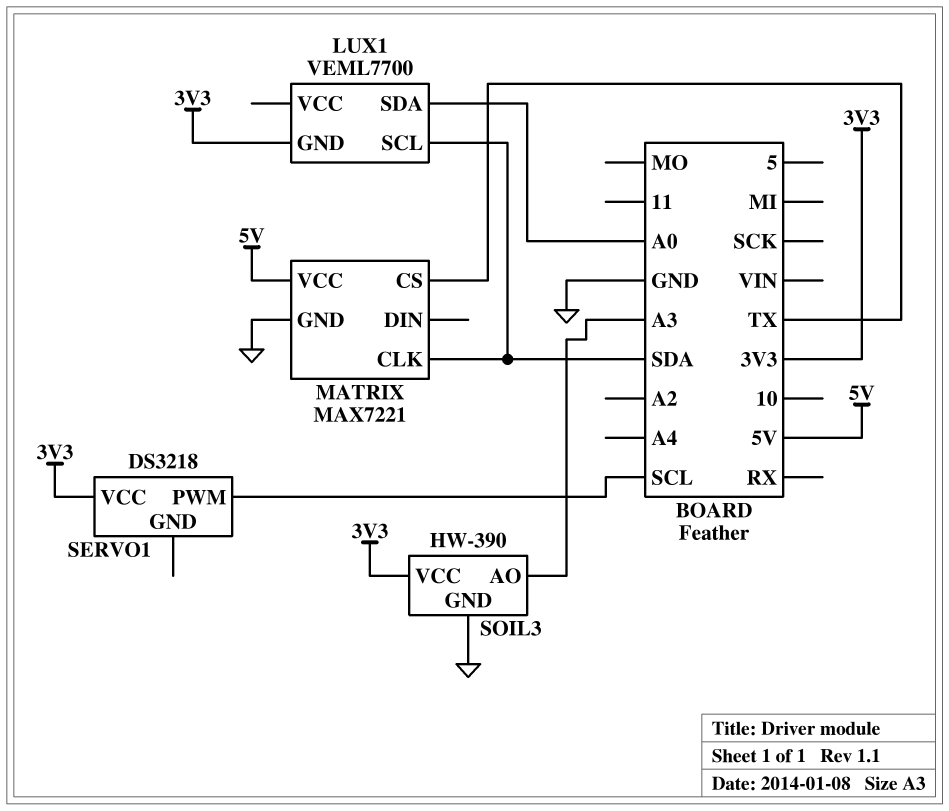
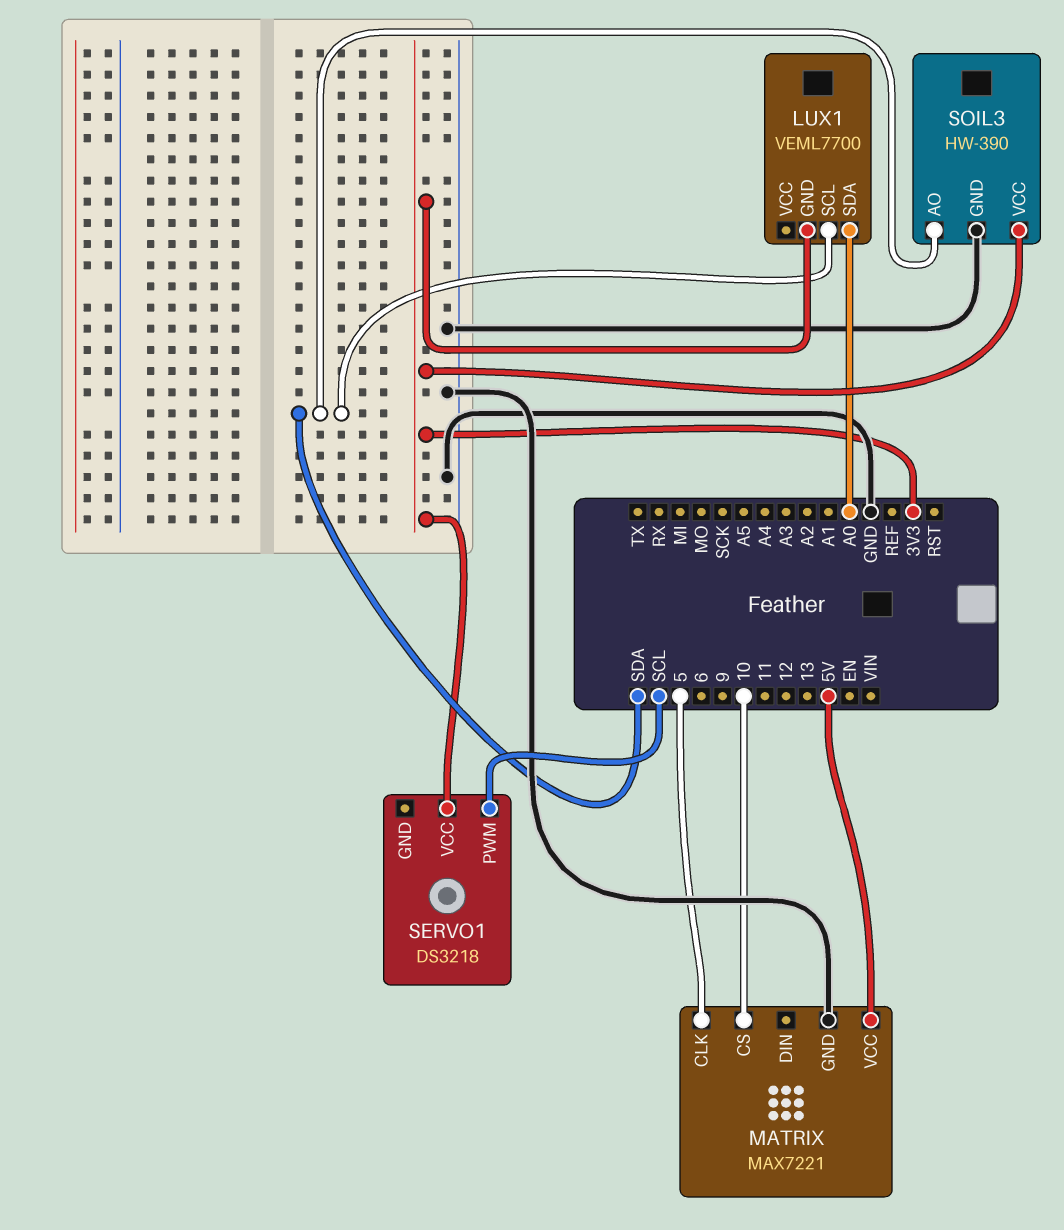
MATRIX pin CLK: SDA -> 5
MATRIX pin CS: TX -> 10
SOIL3 pin AO: A3 -> SDA

